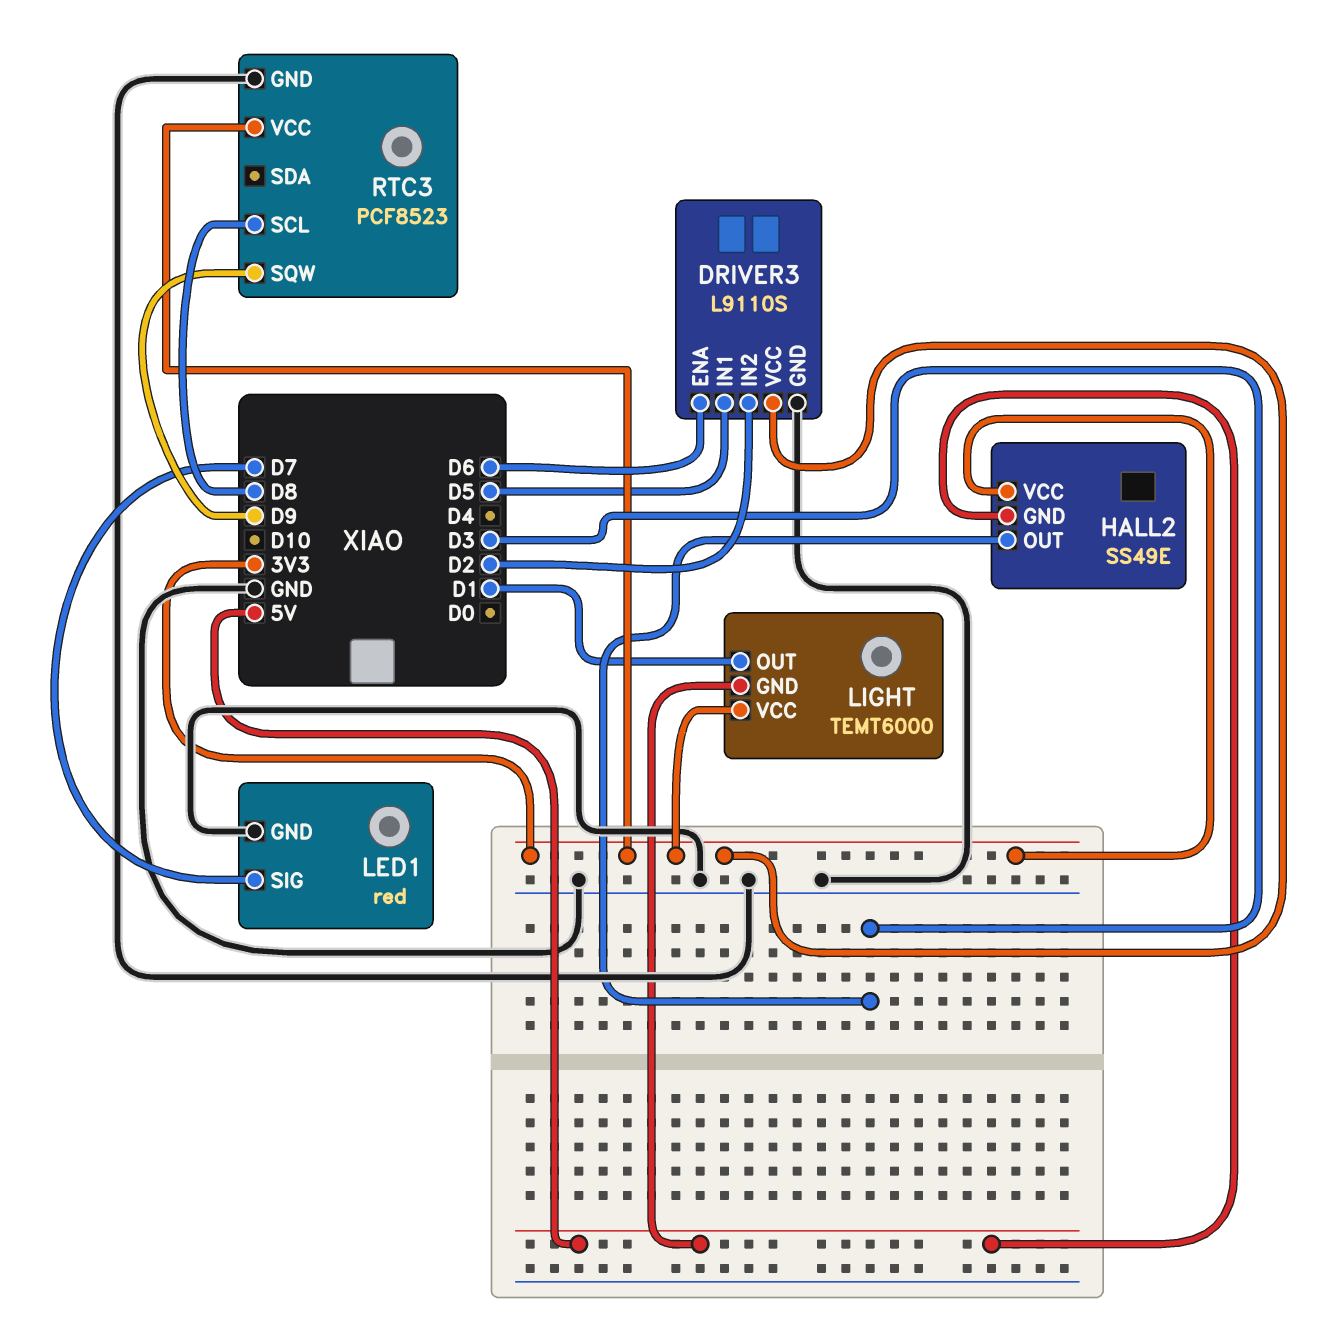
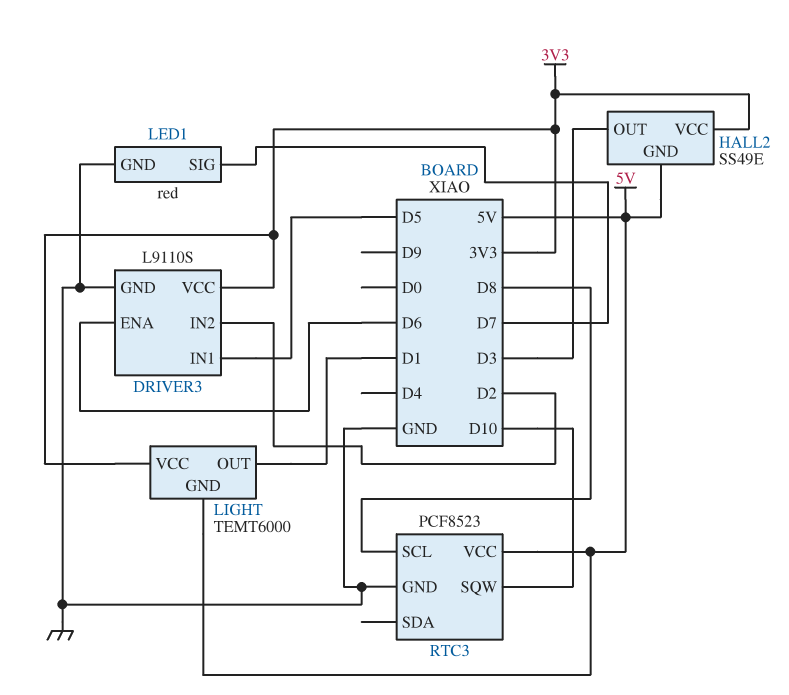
RTC3 pin SQW: D9 -> D10
RTC3 pin VCC: 3V3 -> 5V

